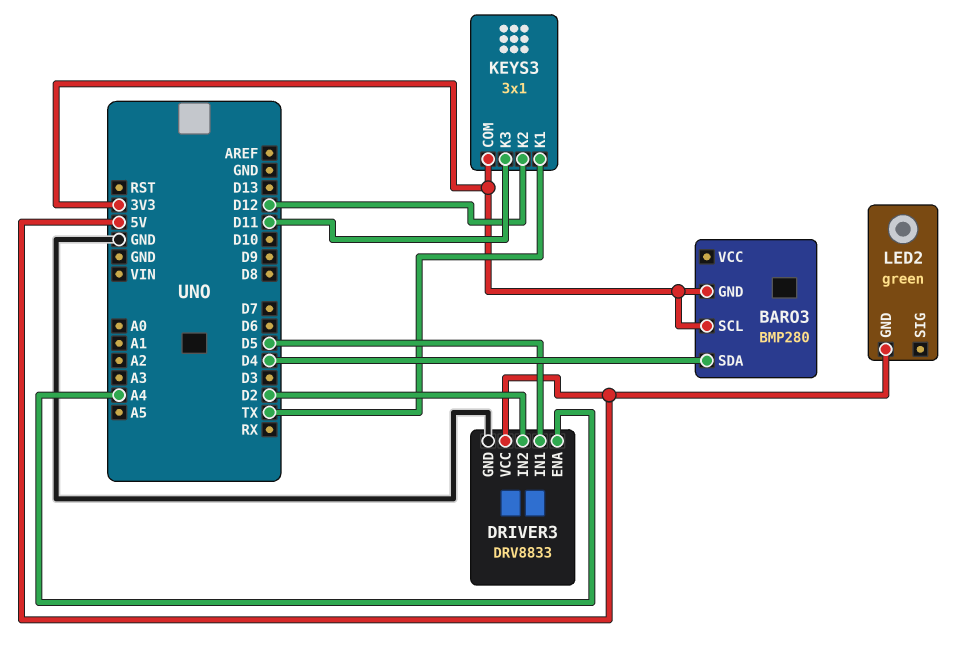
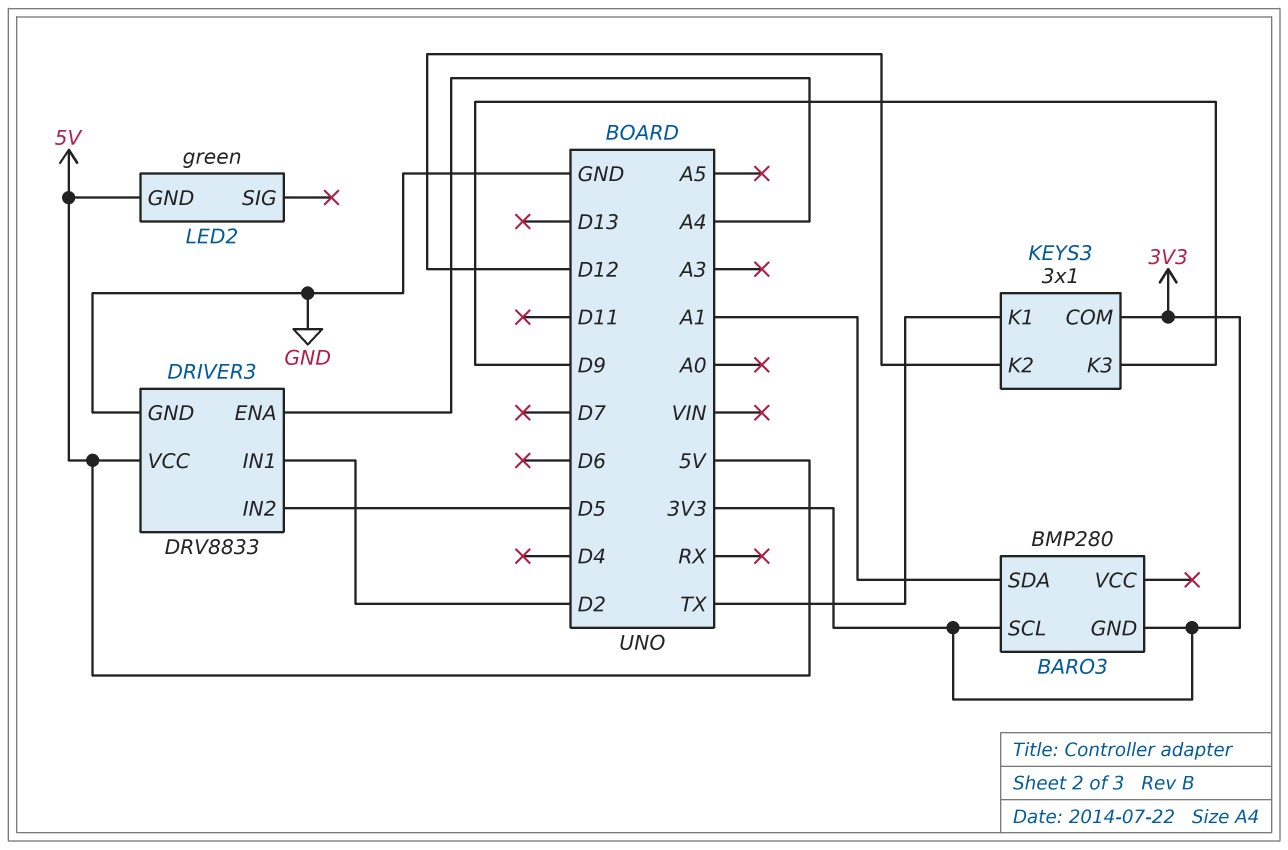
BARO3 pin SDA: D4 -> A1
DRIVER3 pin IN1: D5 -> D2
DRIVER3 pin IN2: D2 -> D5
KEYS3 pin K3: D11 -> D9

